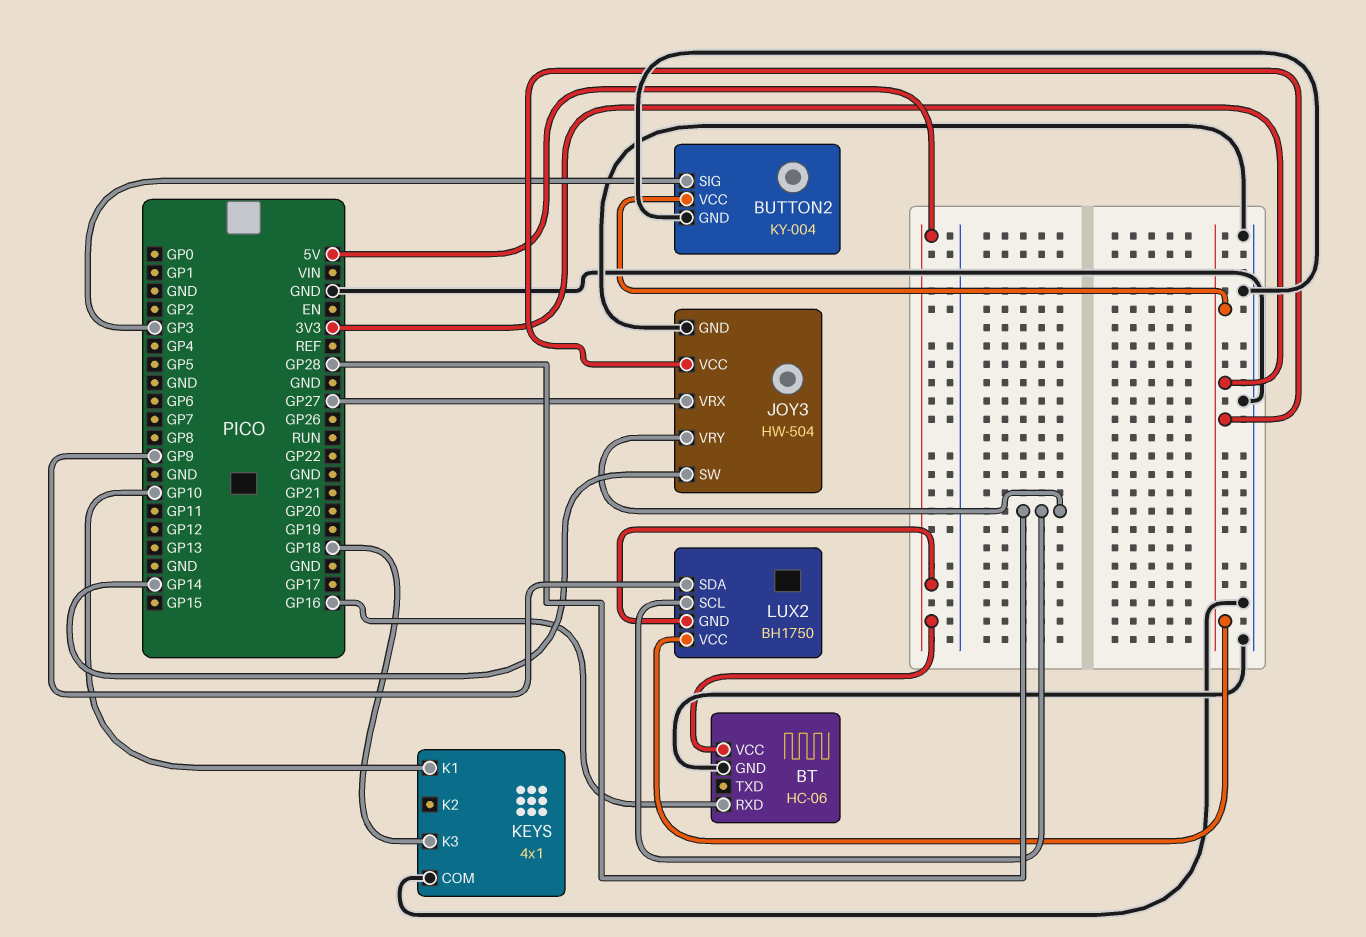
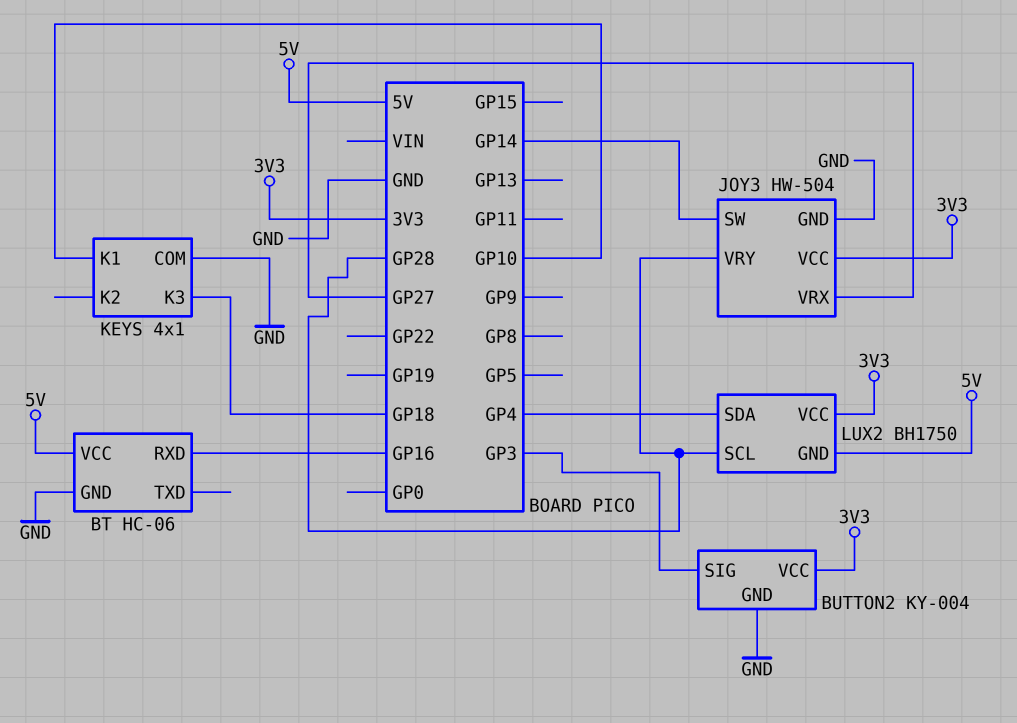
LUX2 pin SDA: GP9 -> GP4

